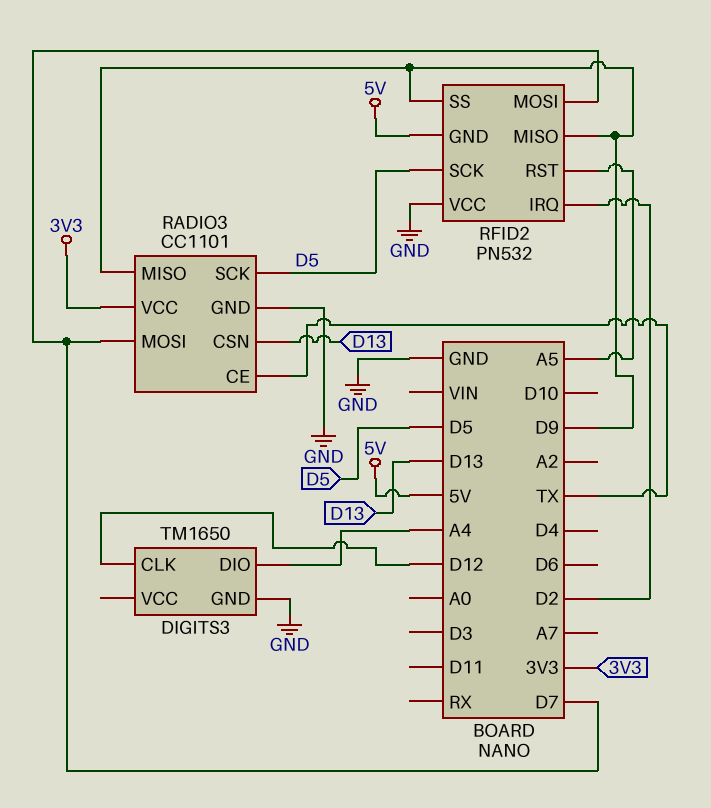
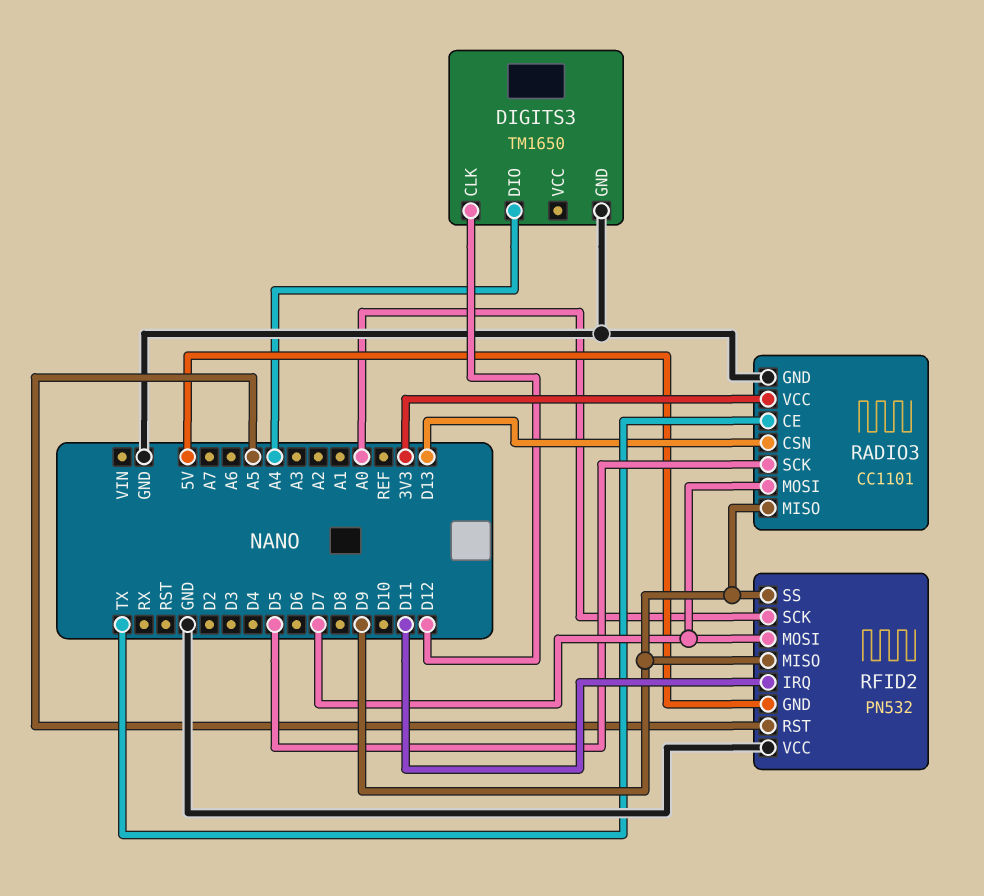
RFID2 pin IRQ: D2 -> D11
RFID2 pin SCK: D5 -> A0

